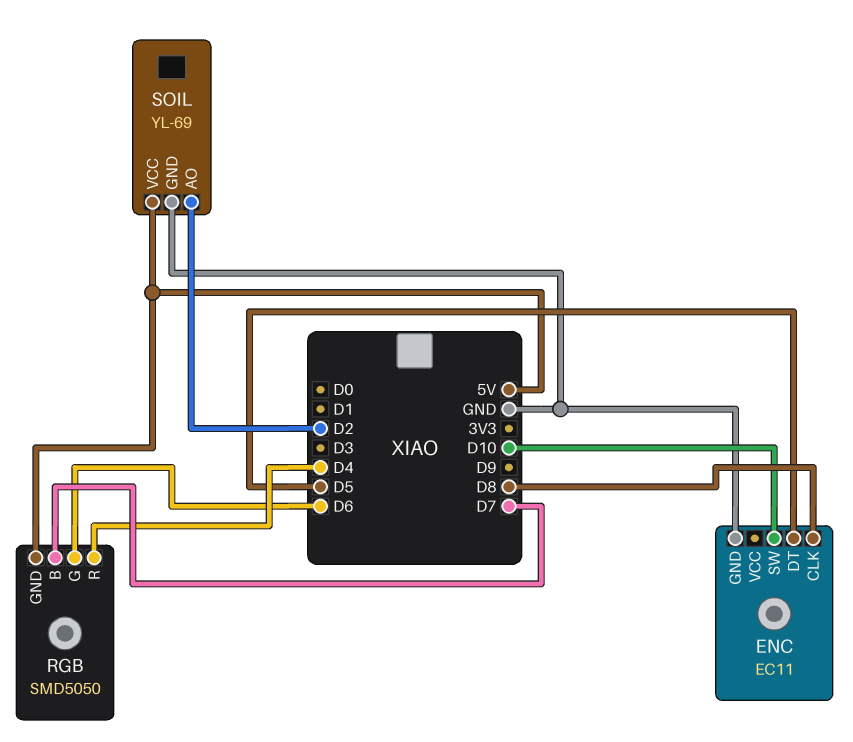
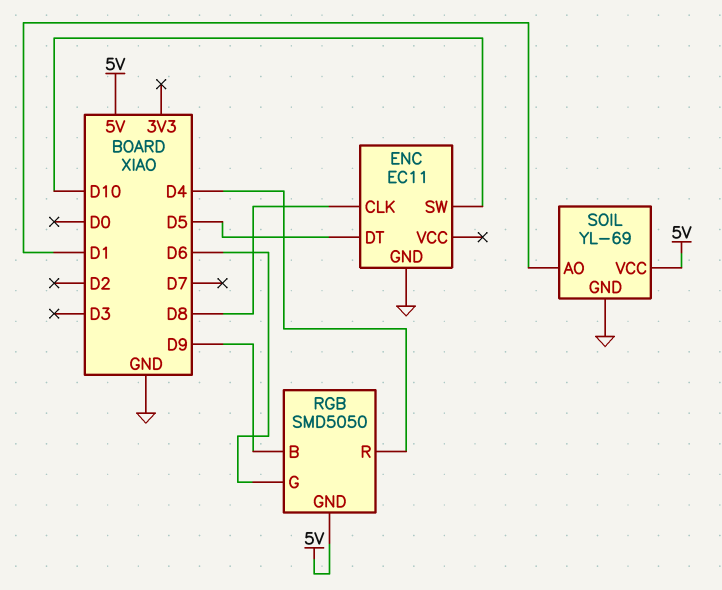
RGB pin B: D7 -> D9
SOIL pin AO: D2 -> D1

